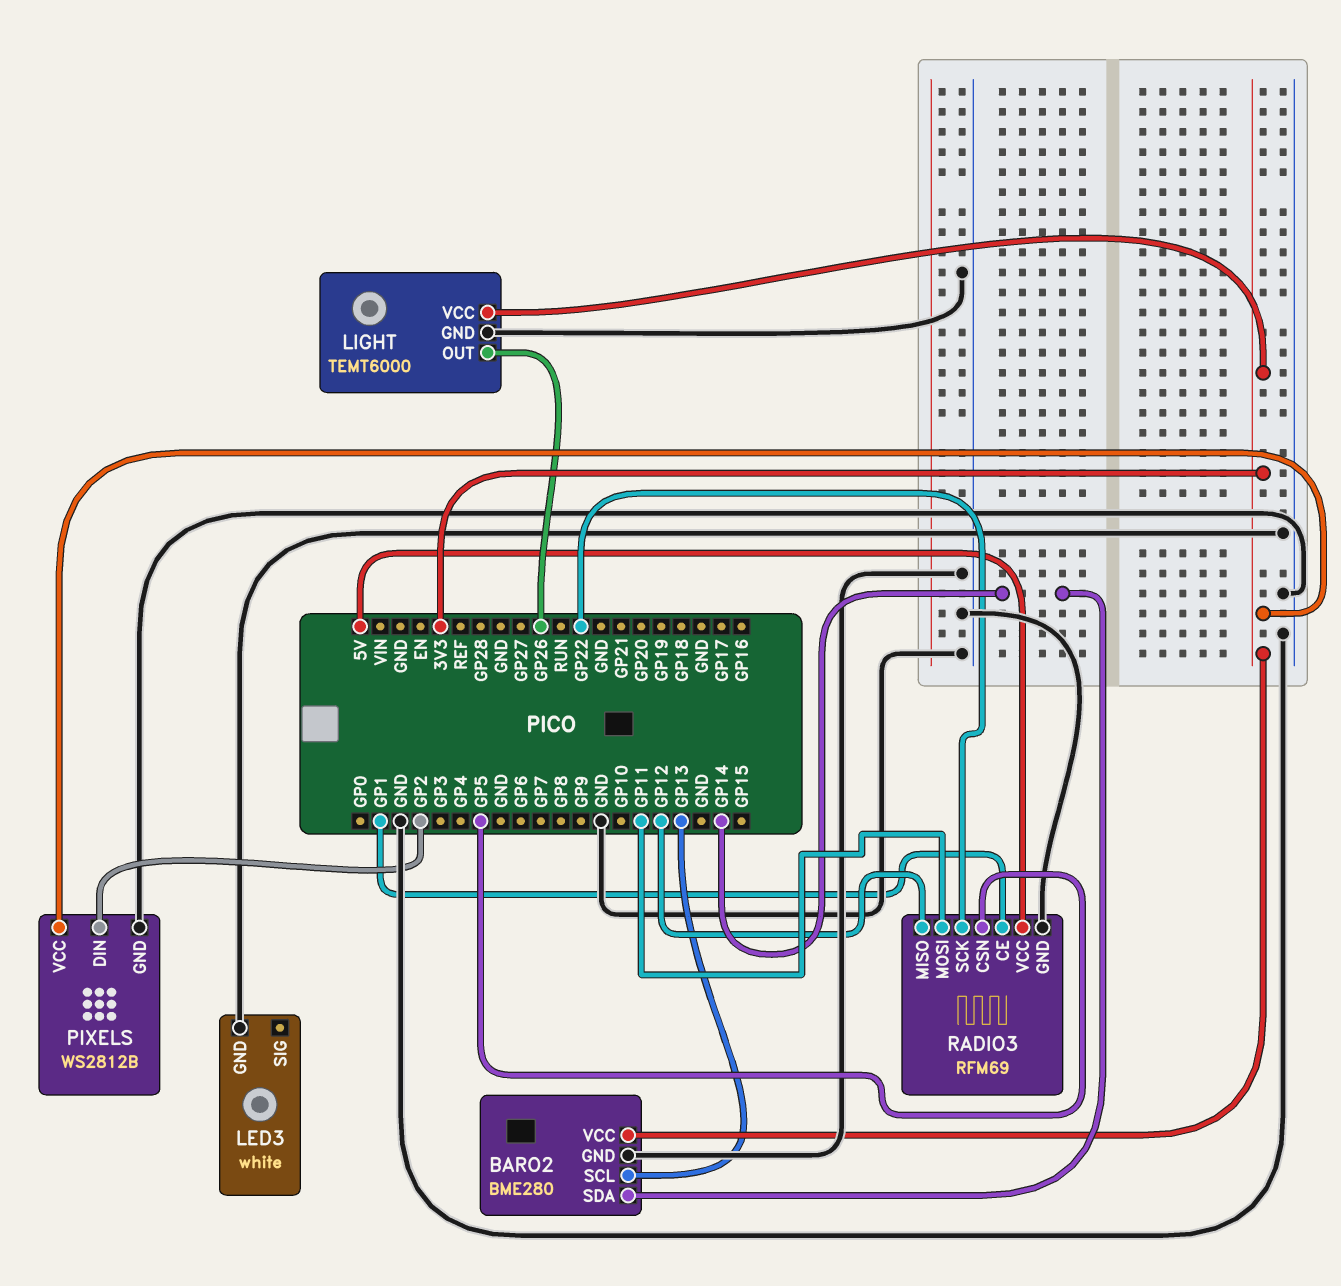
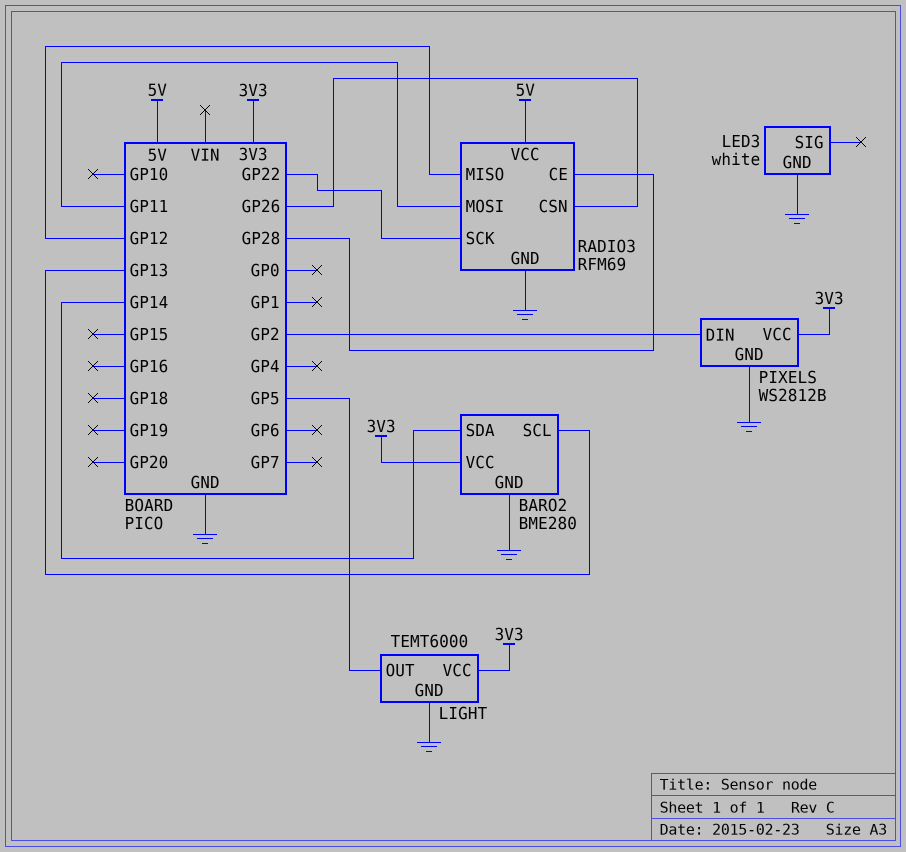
LIGHT pin OUT: GP26 -> GP5
RADIO3 pin CE: GP1 -> GP28
RADIO3 pin CSN: GP5 -> GP26

